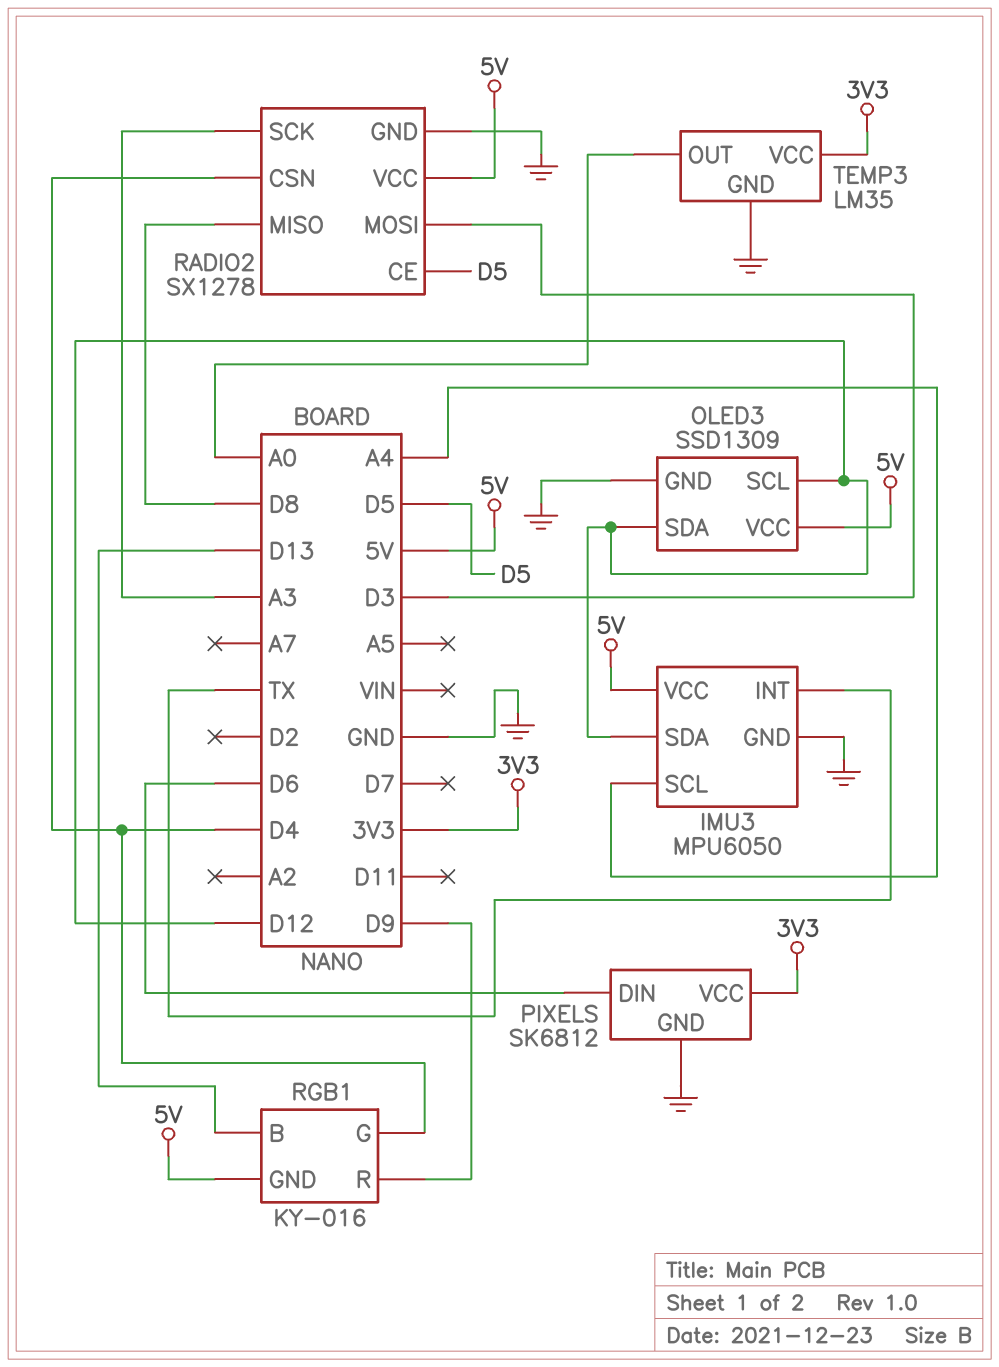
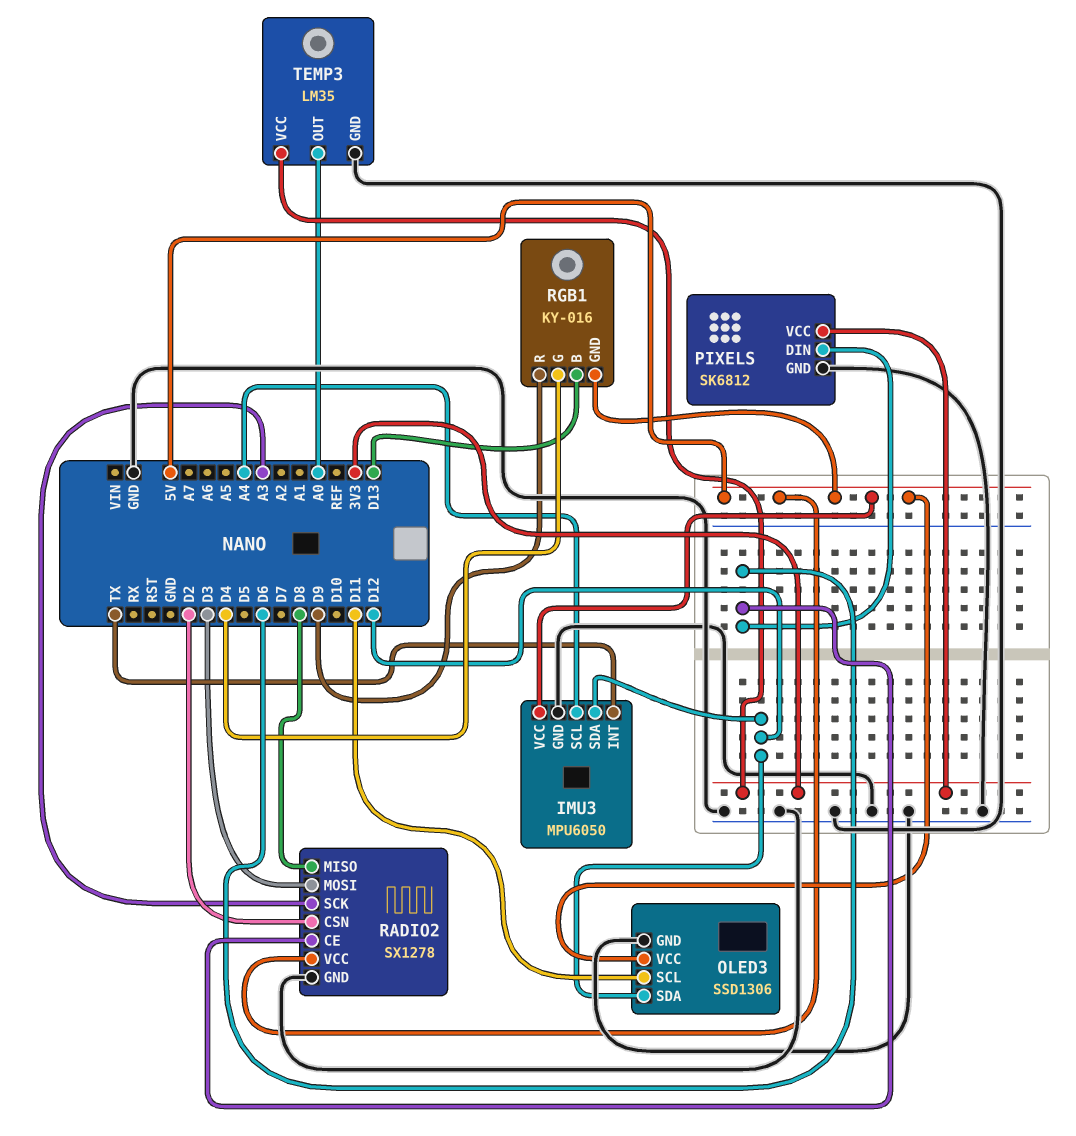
OLED3: SSD1309 -> SSD1306
OLED3 pin SCL: D12 -> D11
RADIO2 pin CE: D5 -> D6
RADIO2 pin CSN: D4 -> D2

